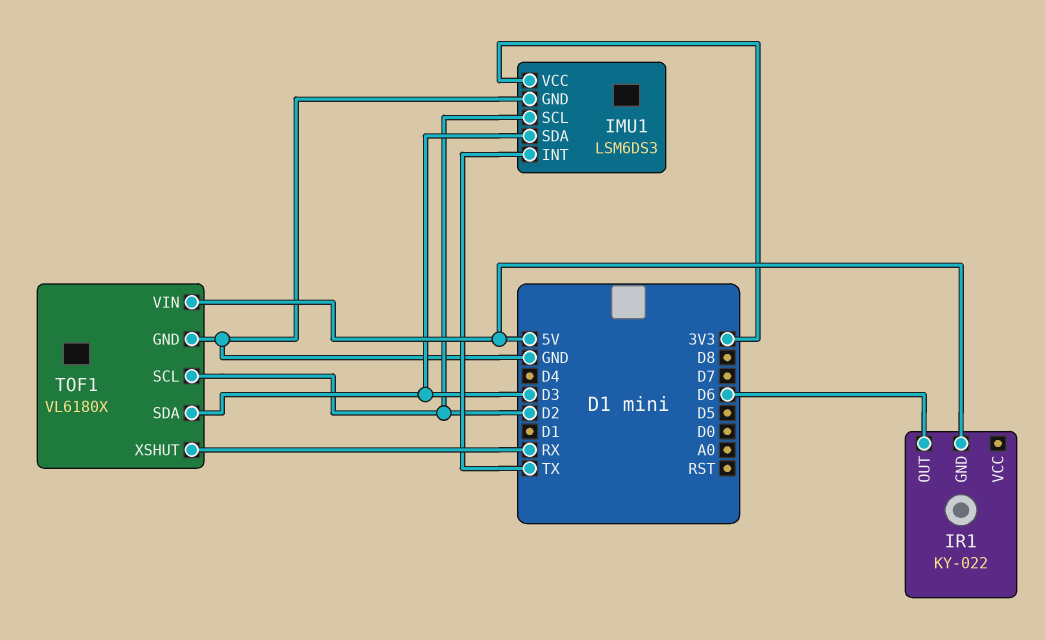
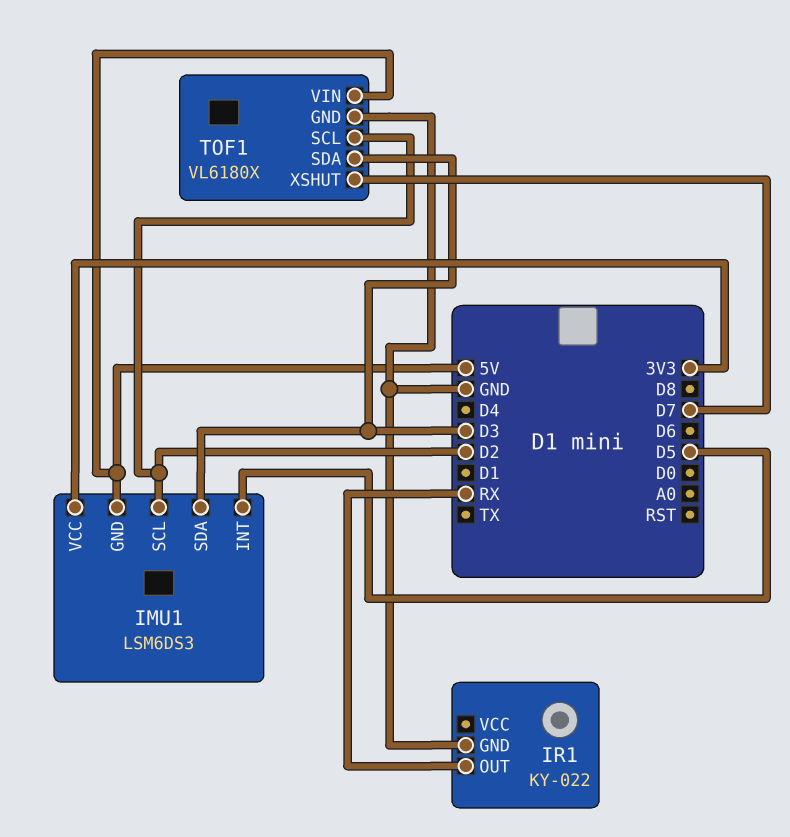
IMU1 pin GND: GND -> 5V
IMU1 pin INT: TX -> D5
IR1 pin GND: 5V -> GND
IR1 pin OUT: D6 -> RX
TOF1 pin XSHUT: RX -> D7

